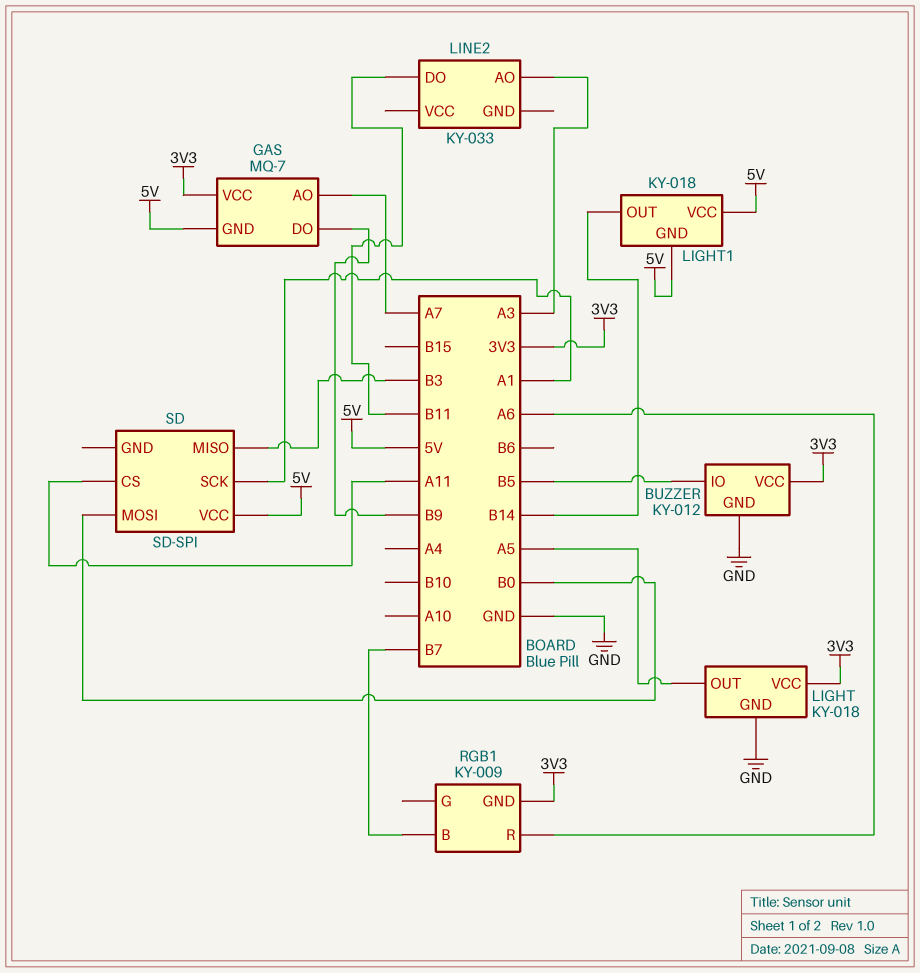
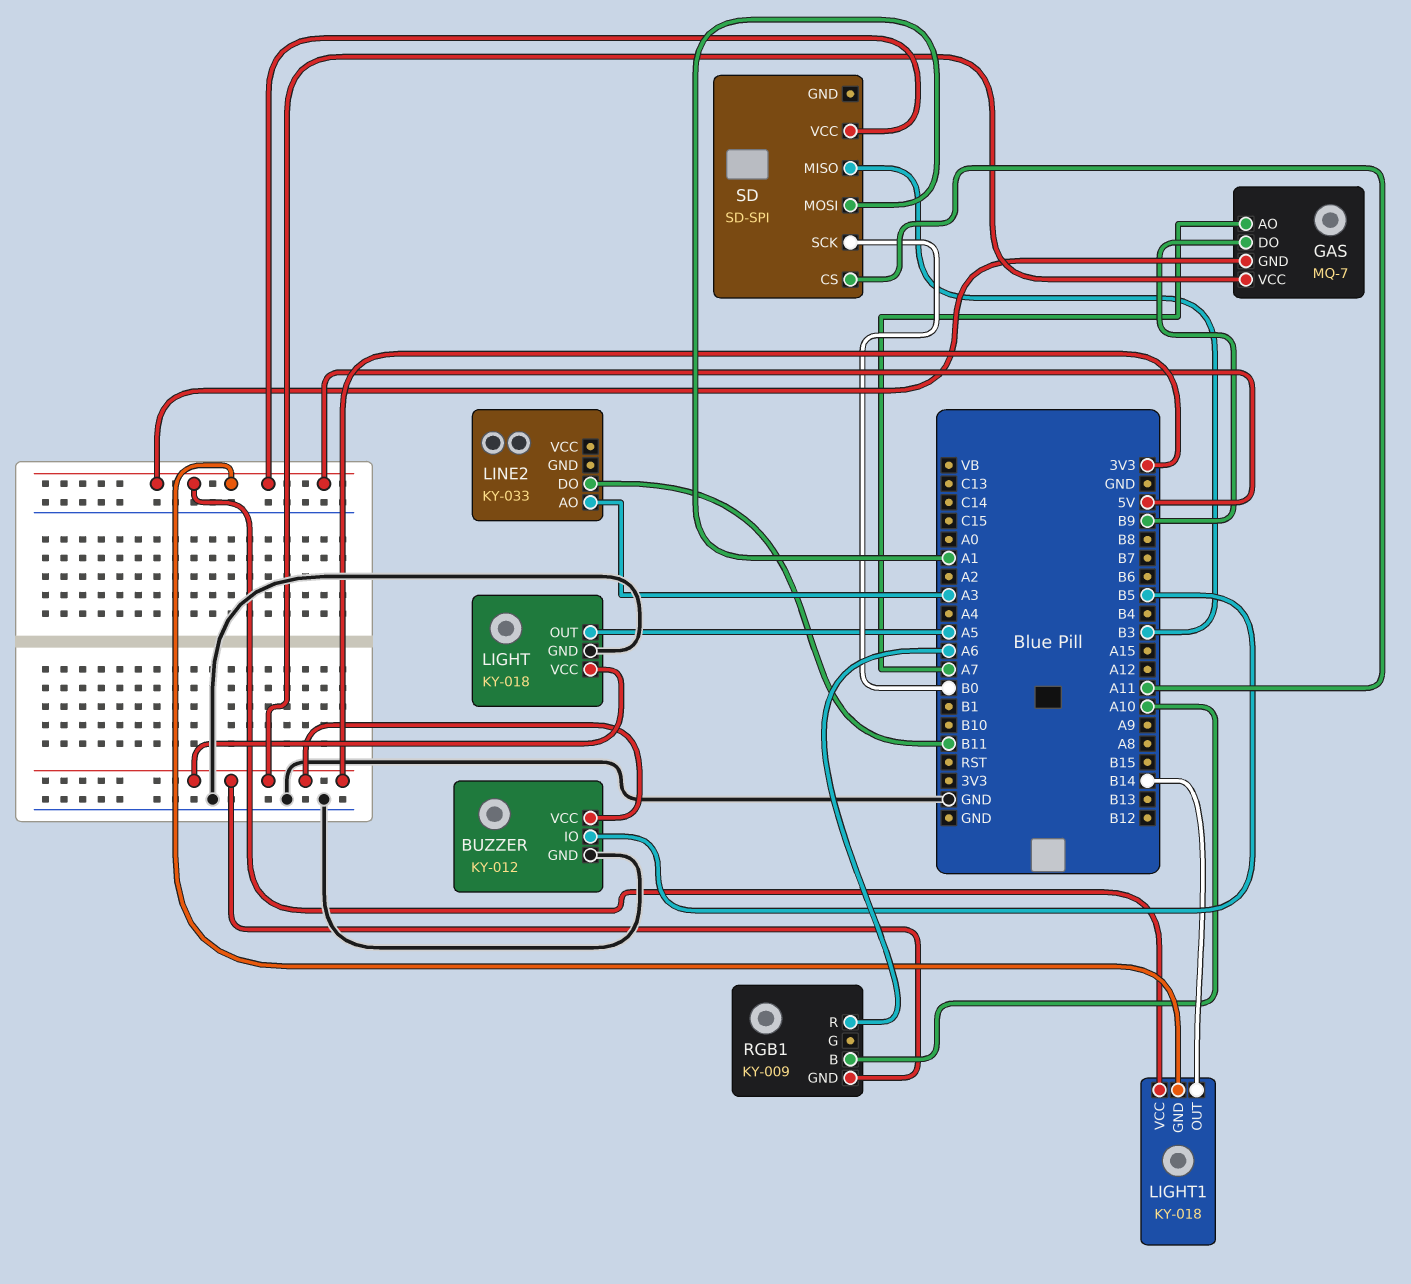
RGB1 pin B: B7 -> A10
SD pin MOSI: B0 -> A1
SD pin SCK: A1 -> B0

